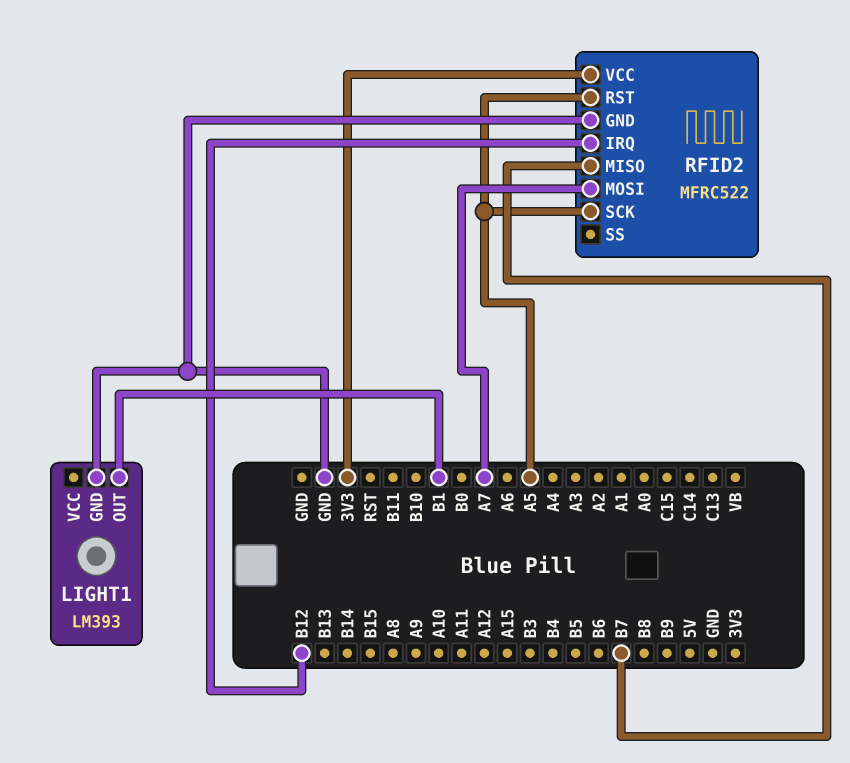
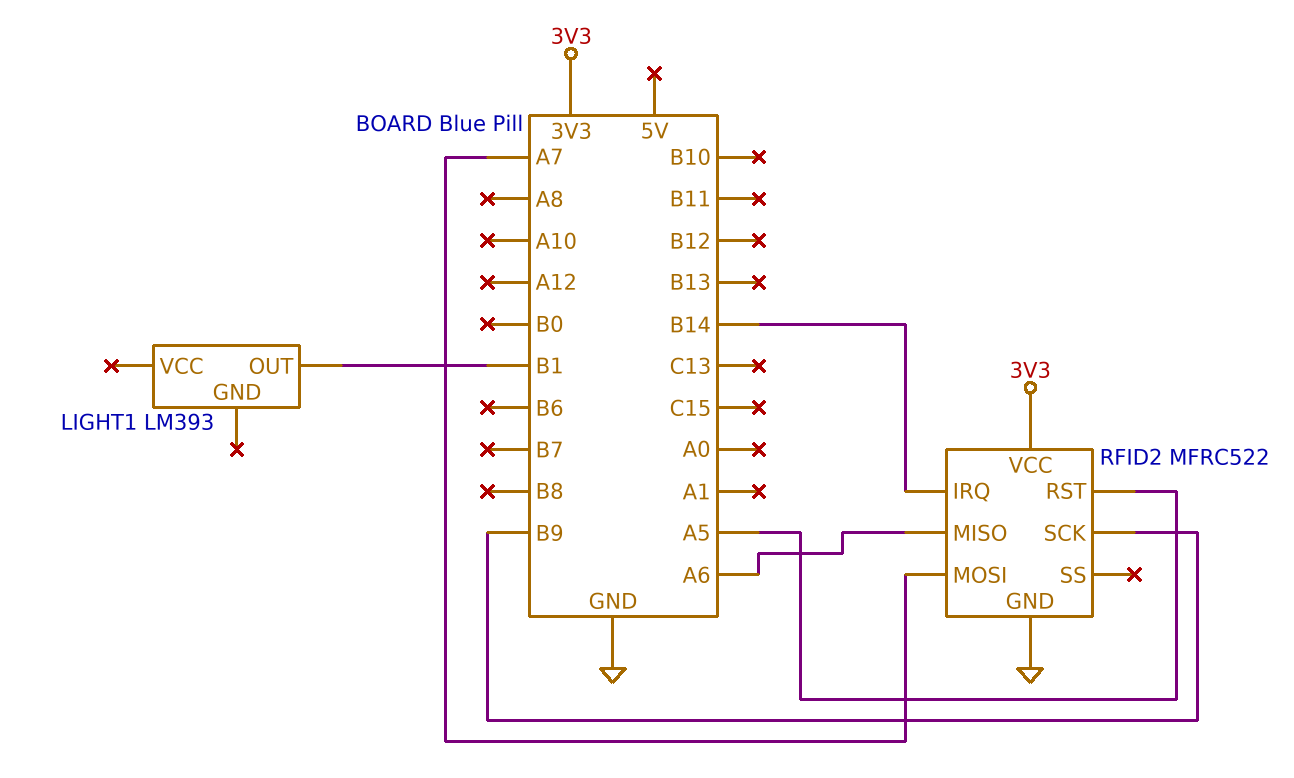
LIGHT1 pin GND: GND -> none
RFID2 pin IRQ: B12 -> B14
RFID2 pin MISO: B7 -> A6
RFID2 pin SCK: A5 -> B9

